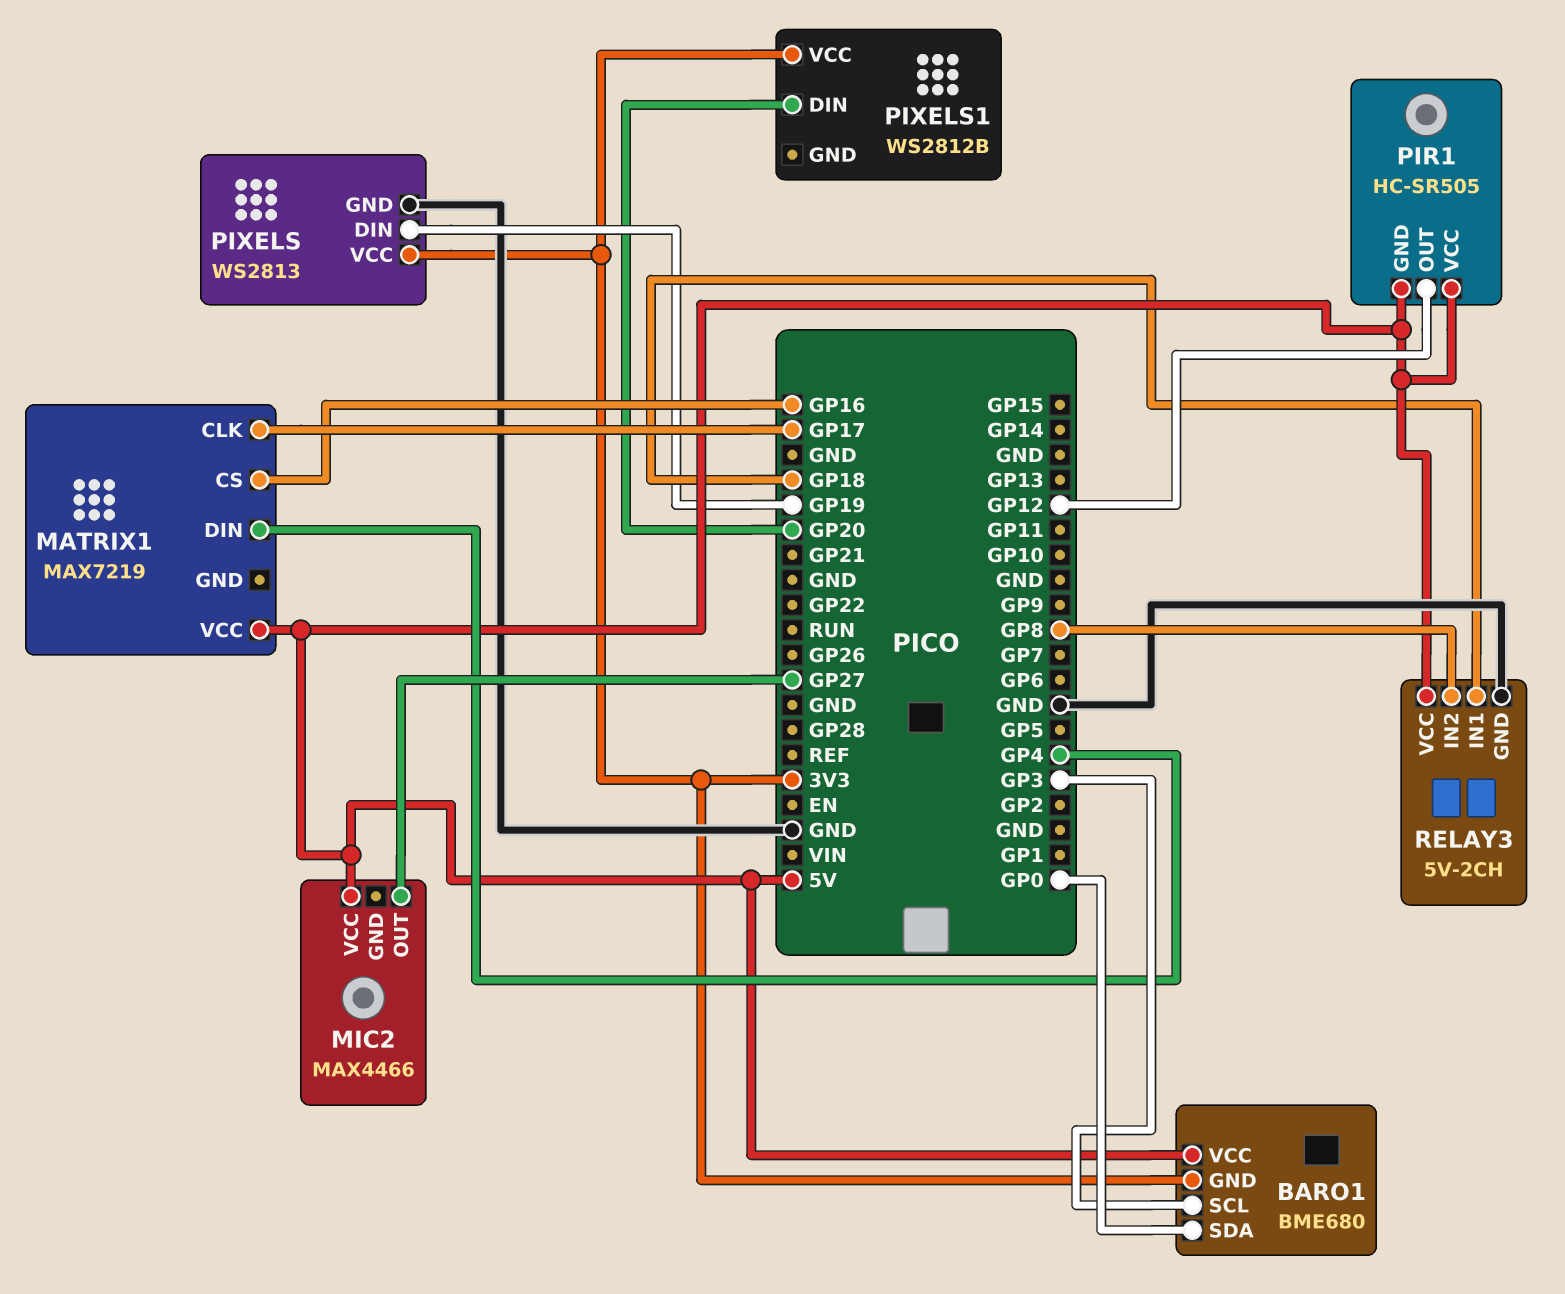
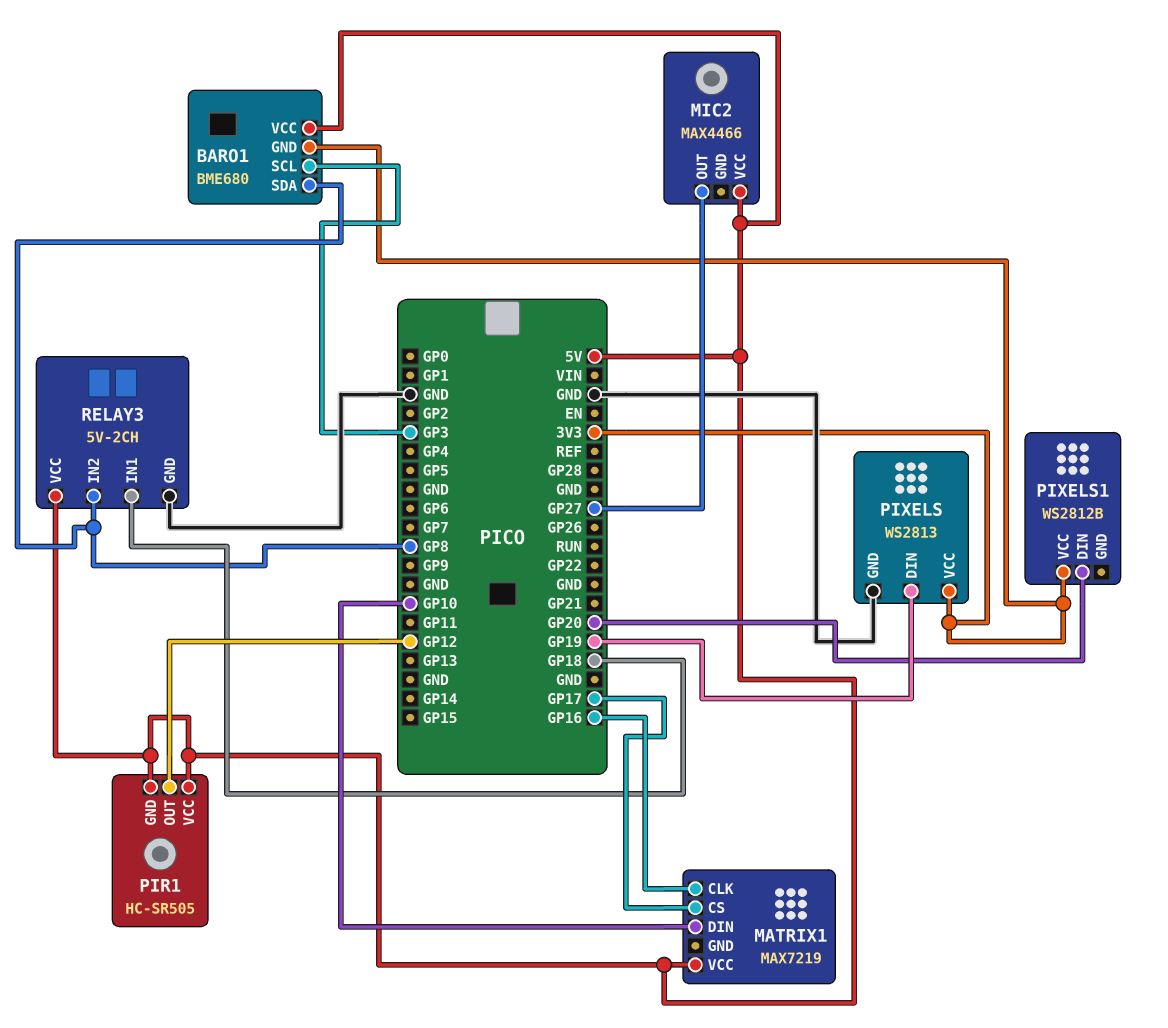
BARO1 pin SDA: GP0 -> GP8
MATRIX1 pin CLK: GP17 -> GP16
MATRIX1 pin CS: GP16 -> GP17
MATRIX1 pin DIN: GP4 -> GP10

